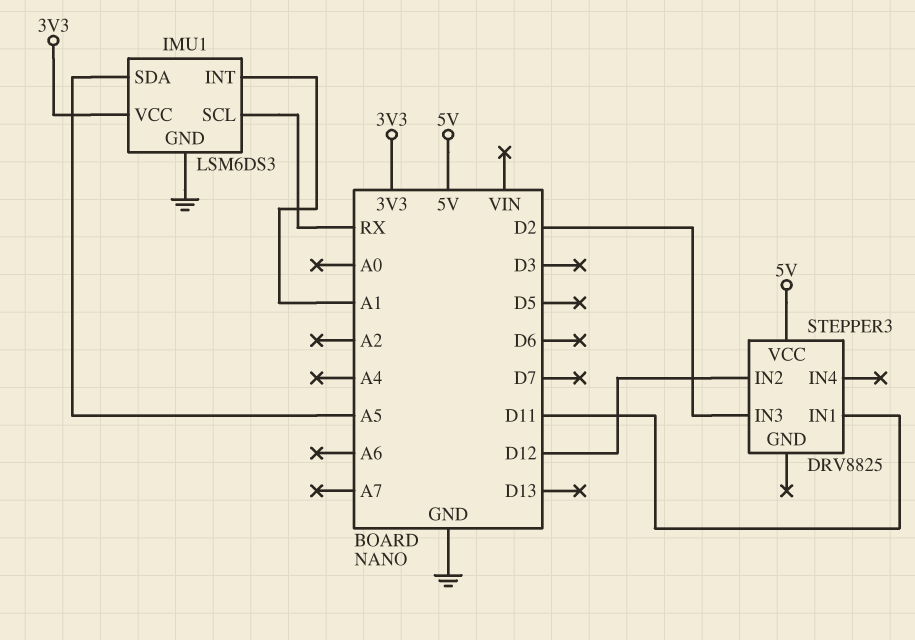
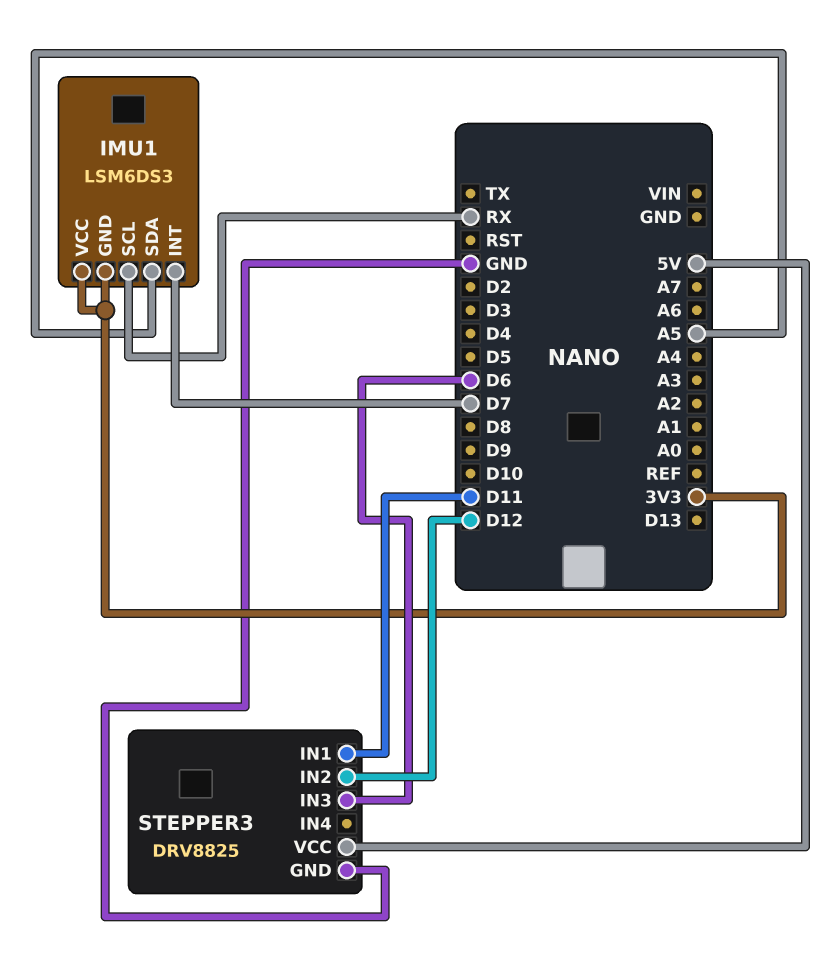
IMU1 pin GND: GND -> 3V3
IMU1 pin INT: A1 -> D7
STEPPER3 pin GND: none -> GND
STEPPER3 pin IN3: D2 -> D6

